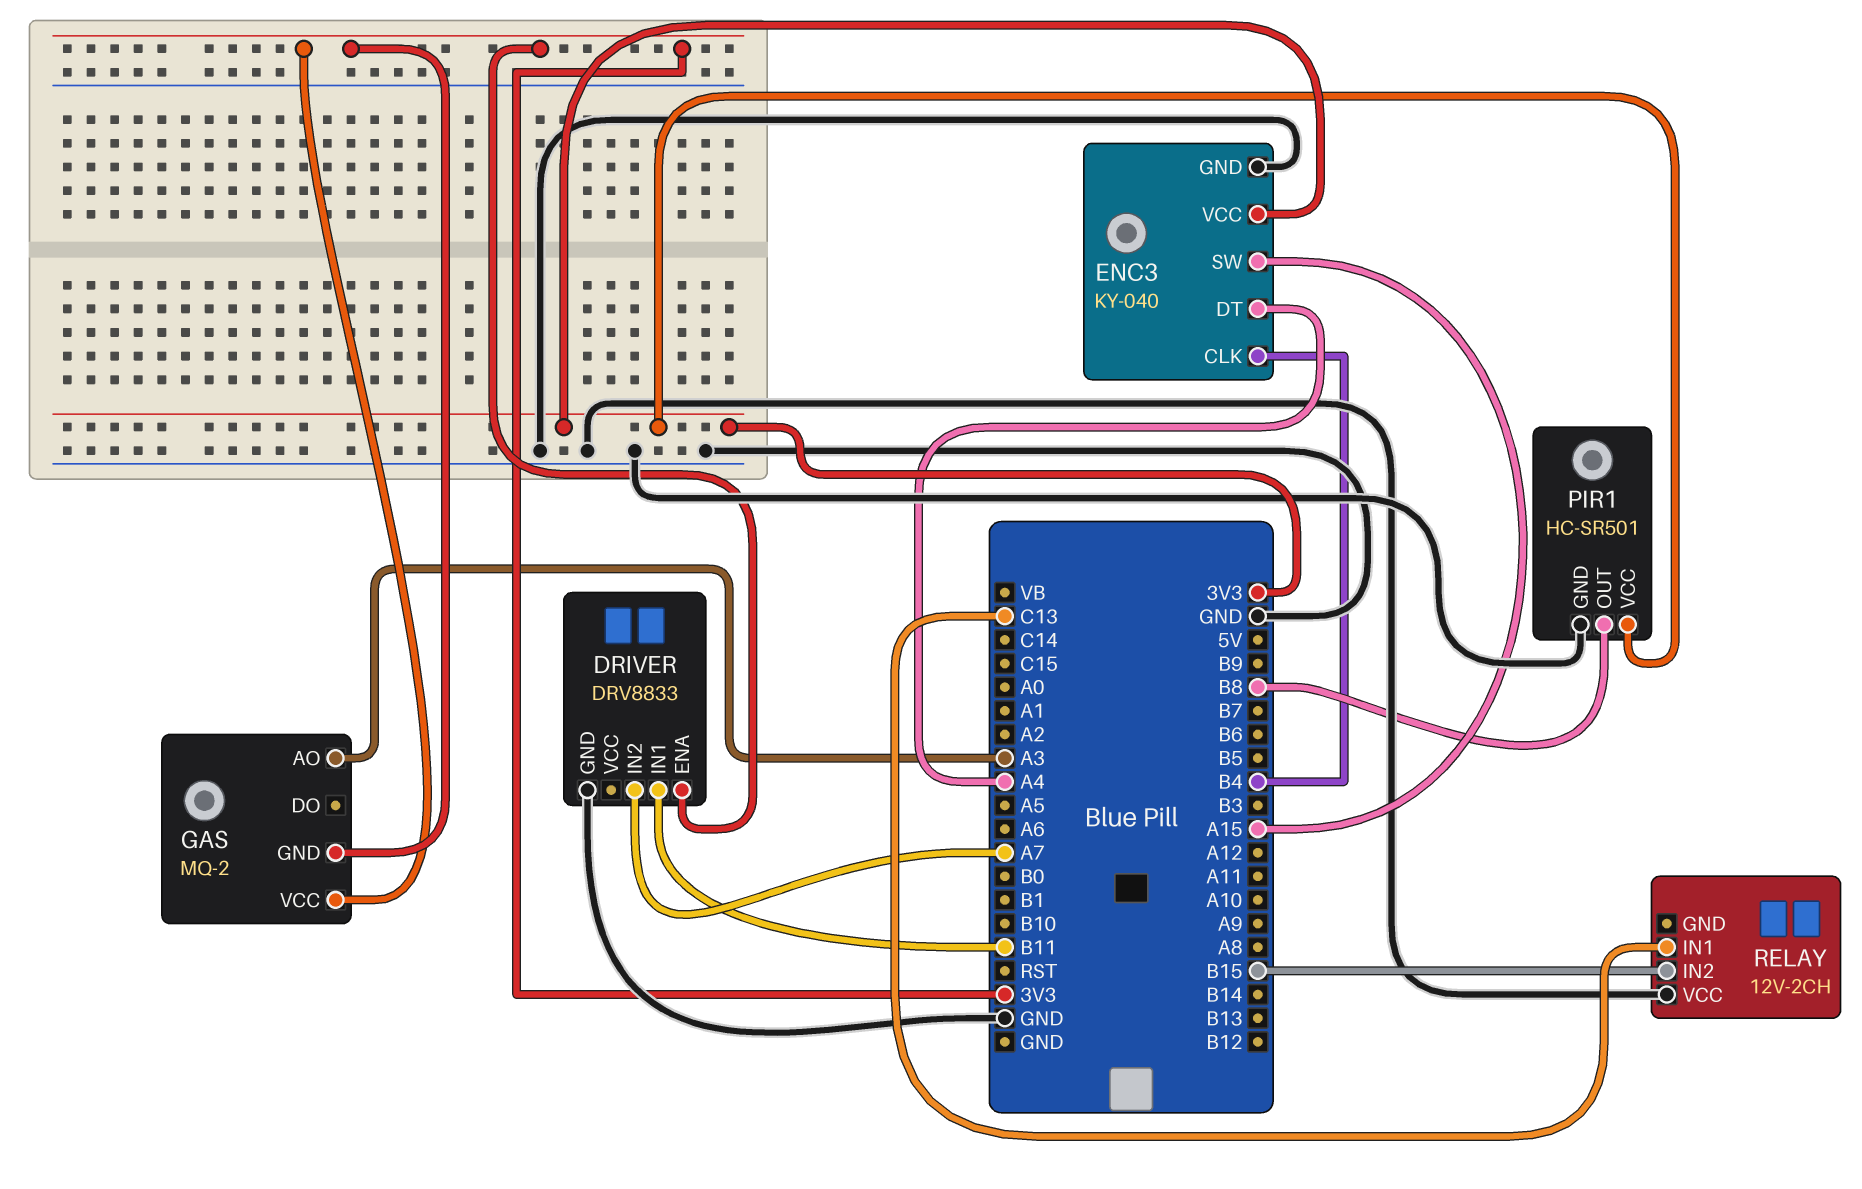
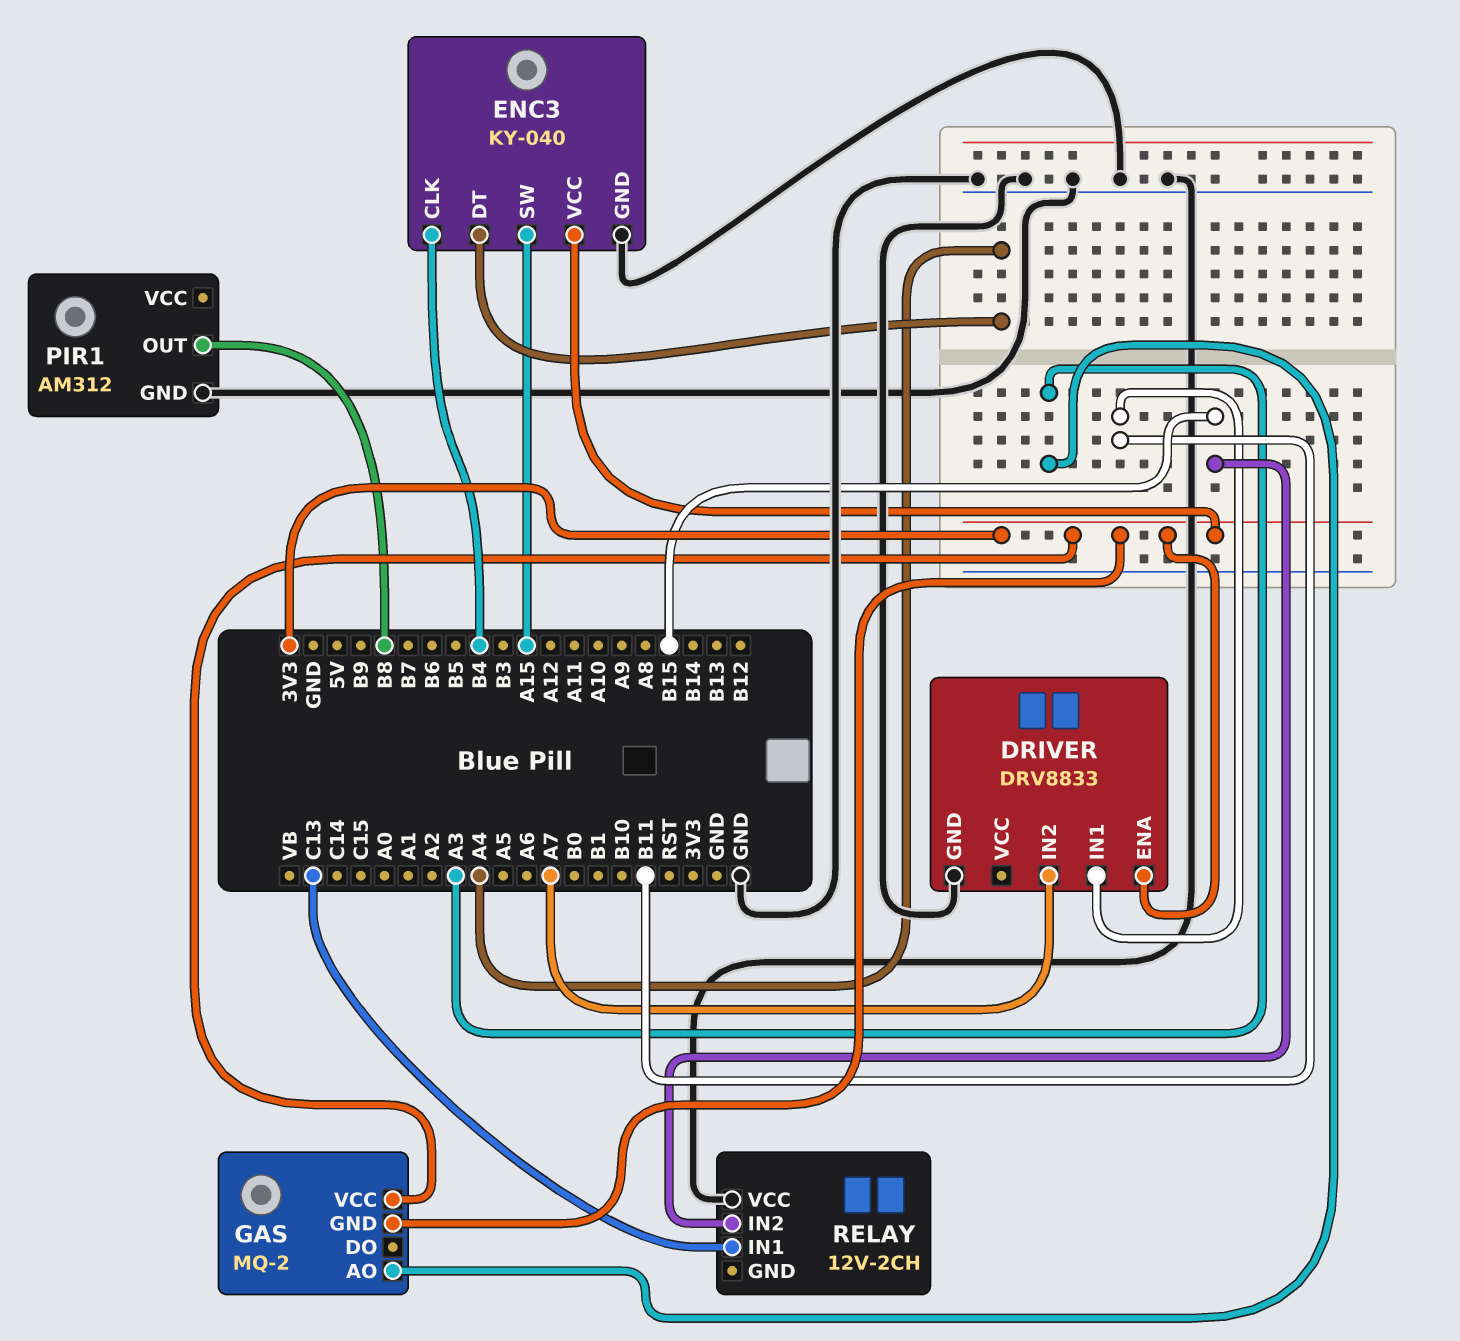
PIR1: HC-SR501 -> AM312
PIR1 pin VCC: 3V3 -> none

